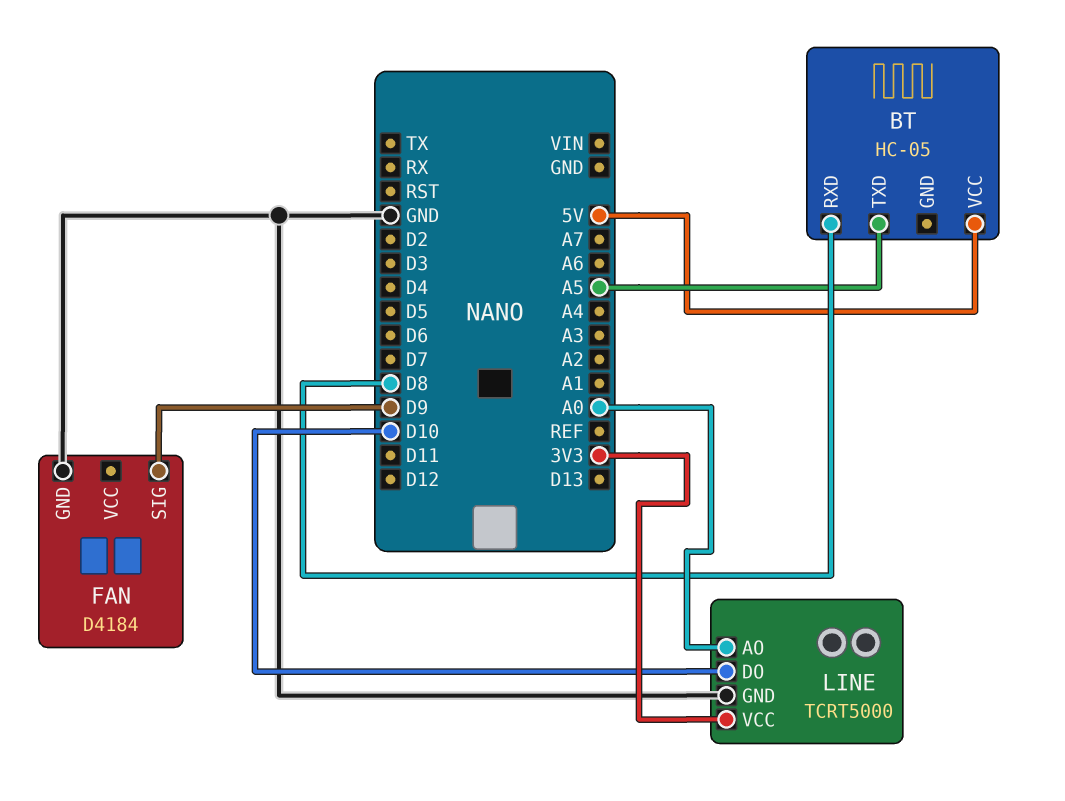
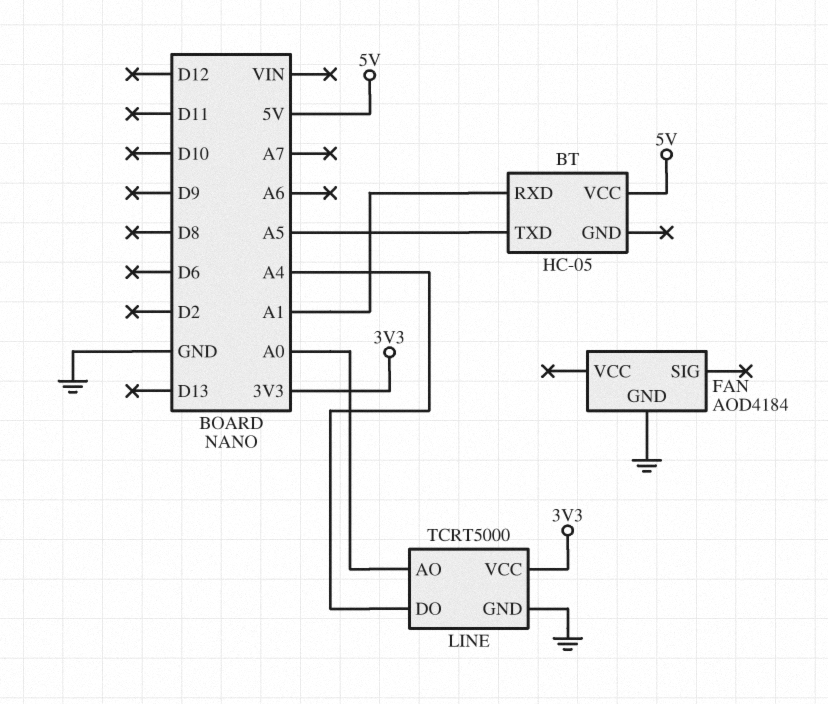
BT pin RXD: D8 -> A1
FAN: D4184 -> AOD4184
FAN pin SIG: D9 -> none
LINE pin DO: D10 -> A4

